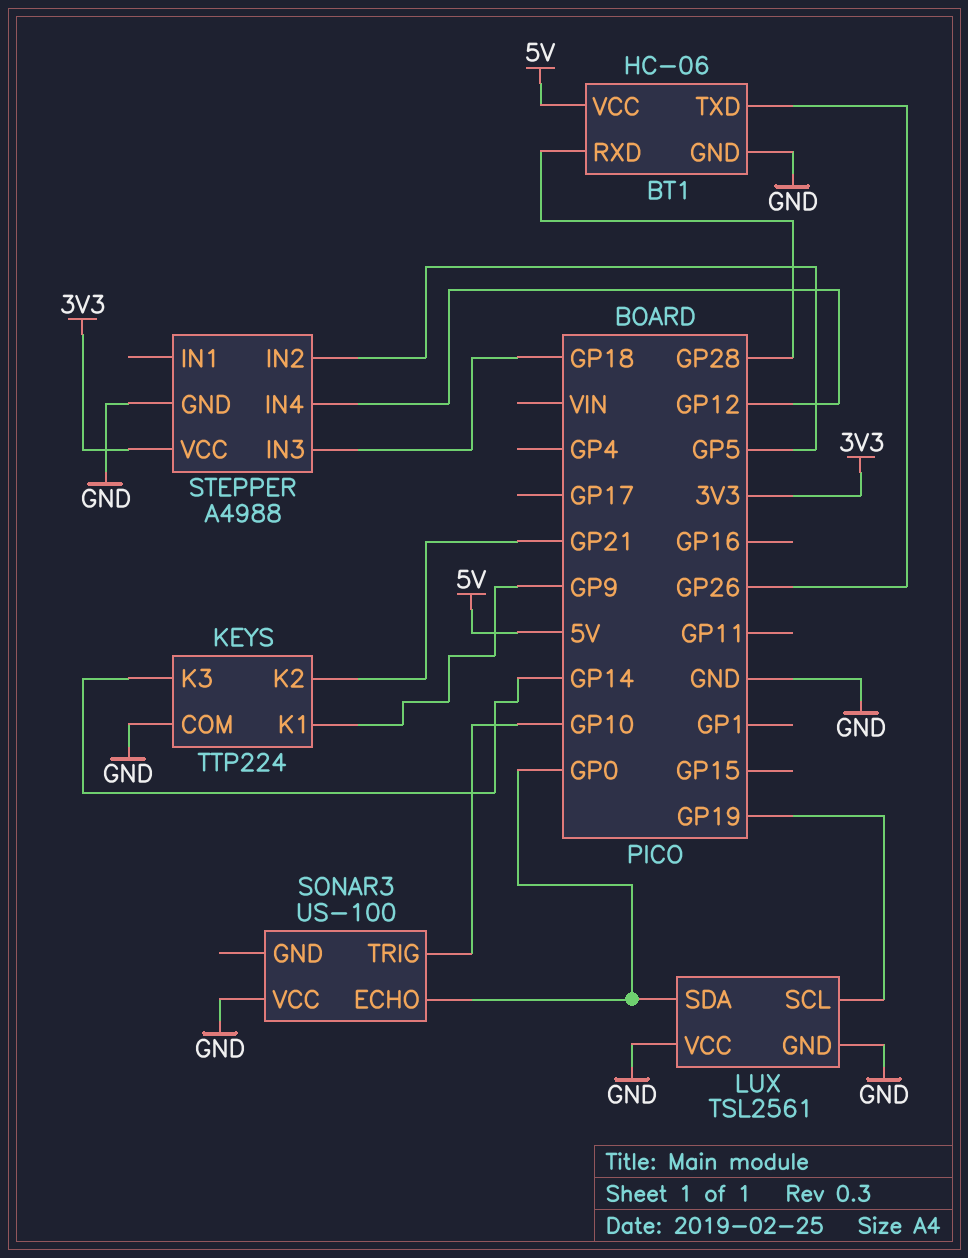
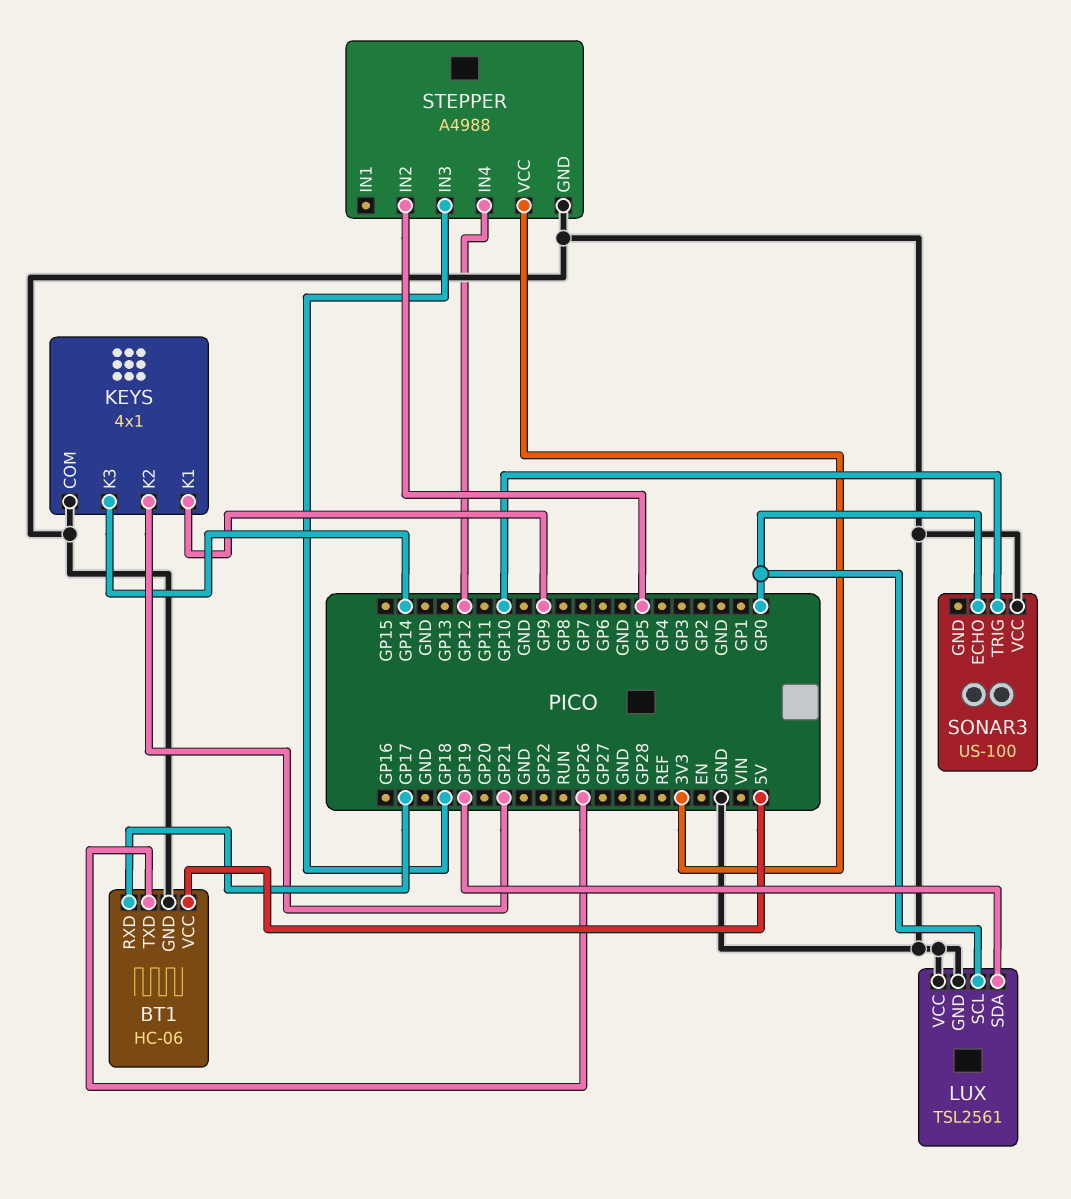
BT1 pin RXD: GP28 -> GP17
KEYS: TTP224 -> 4x1
LUX pin SCL: GP19 -> GP0
LUX pin SDA: GP0 -> GP19

